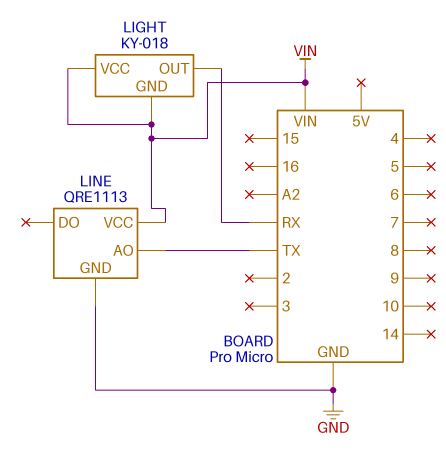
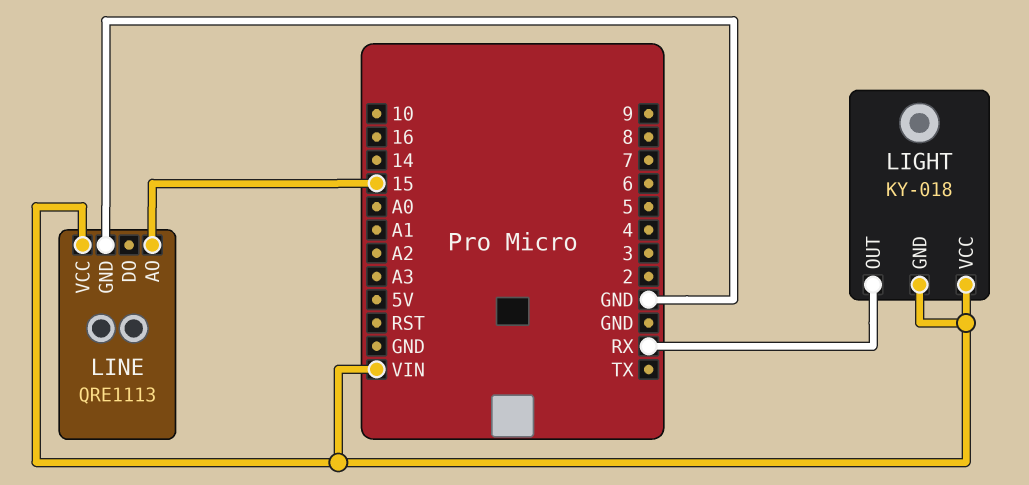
LINE pin AO: TX -> 15

